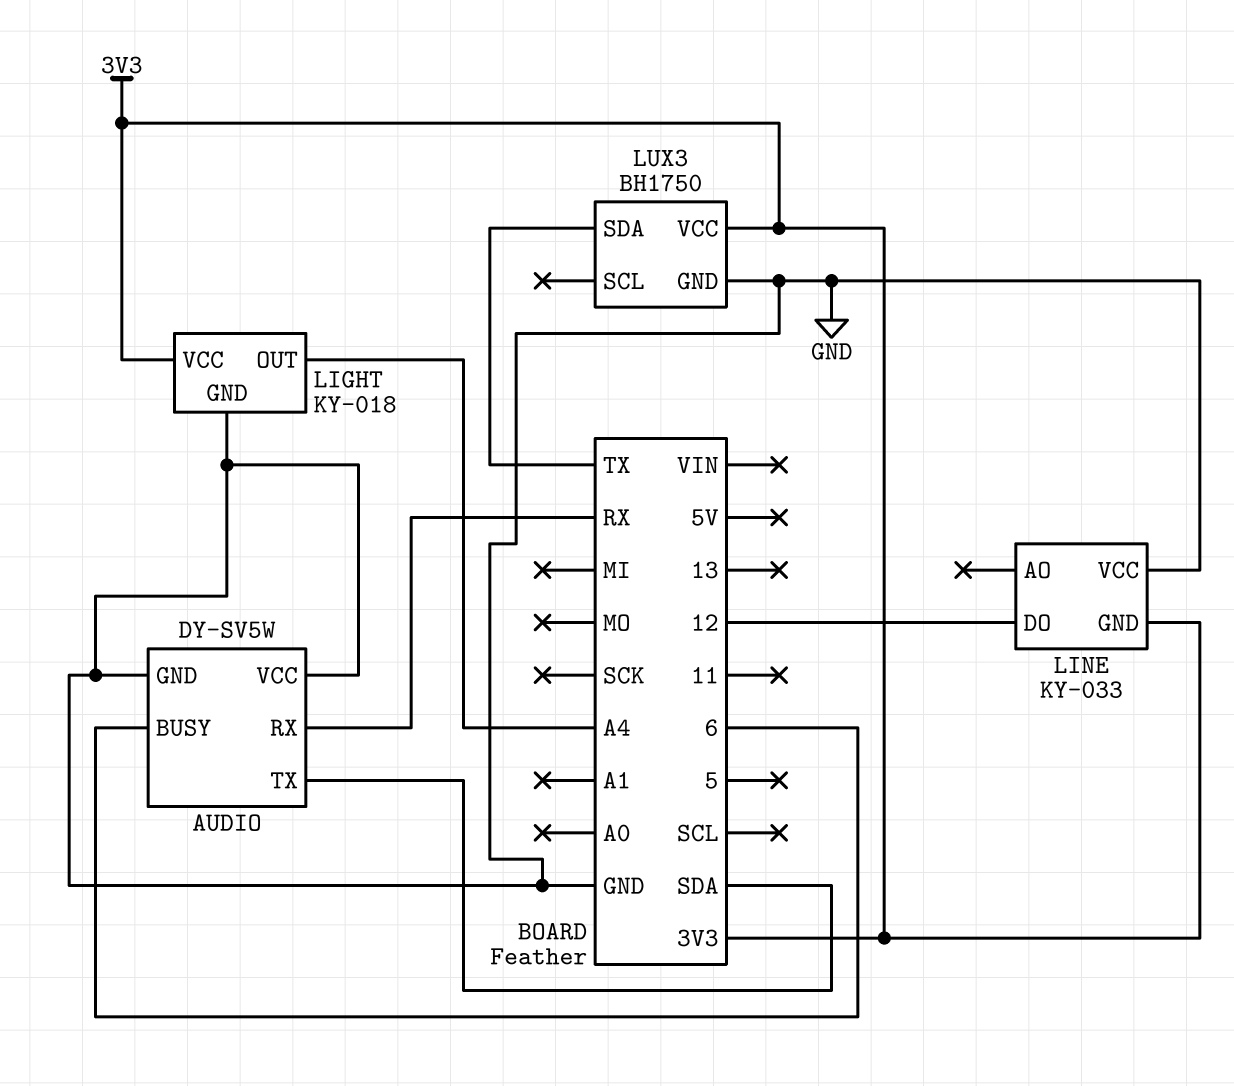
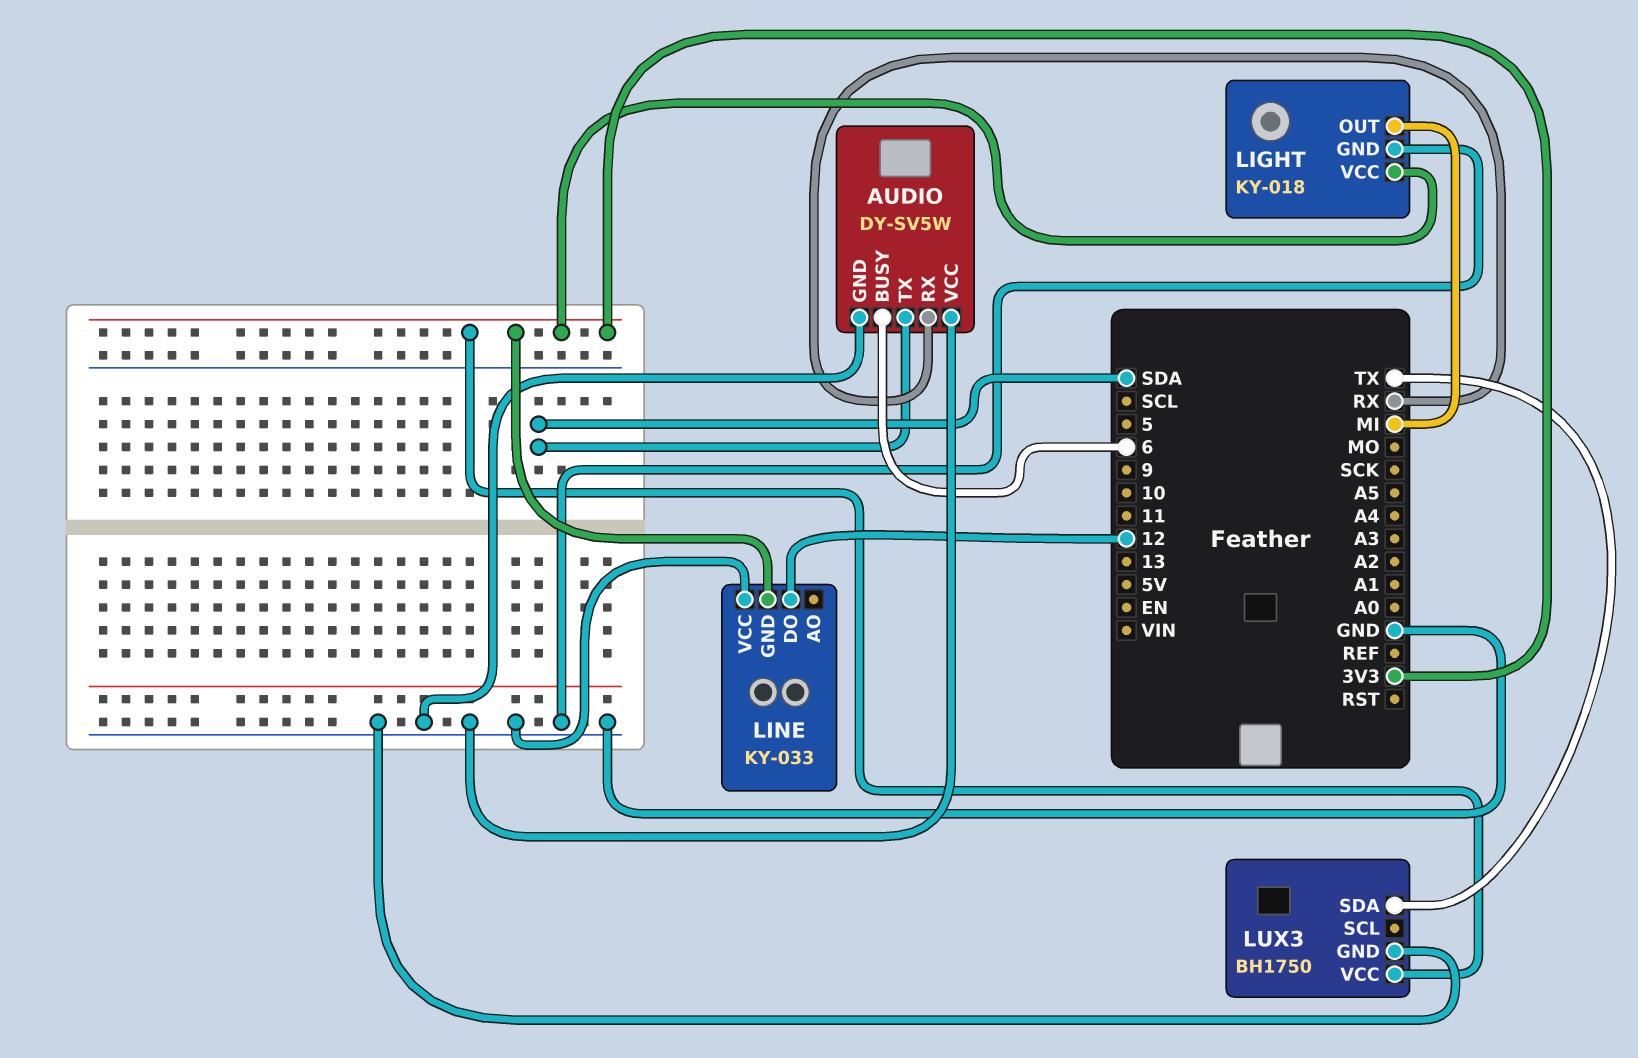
LIGHT pin OUT: A4 -> MI

